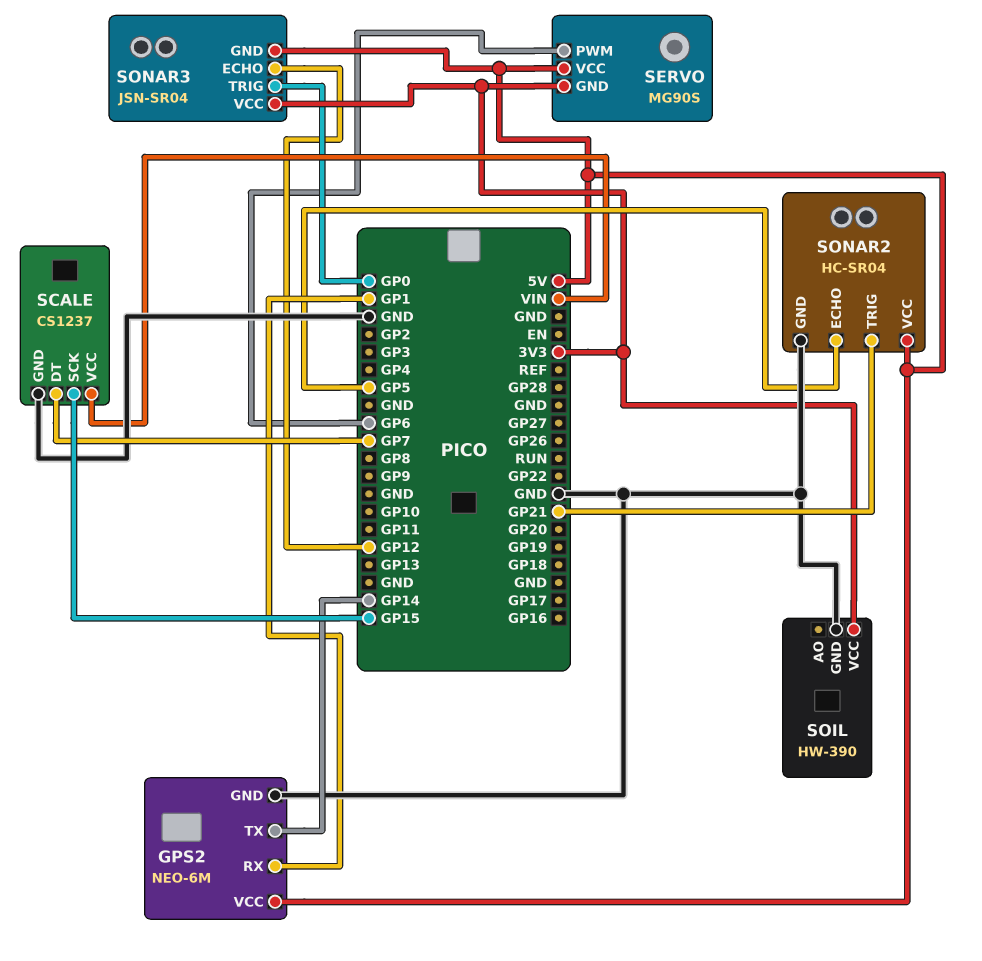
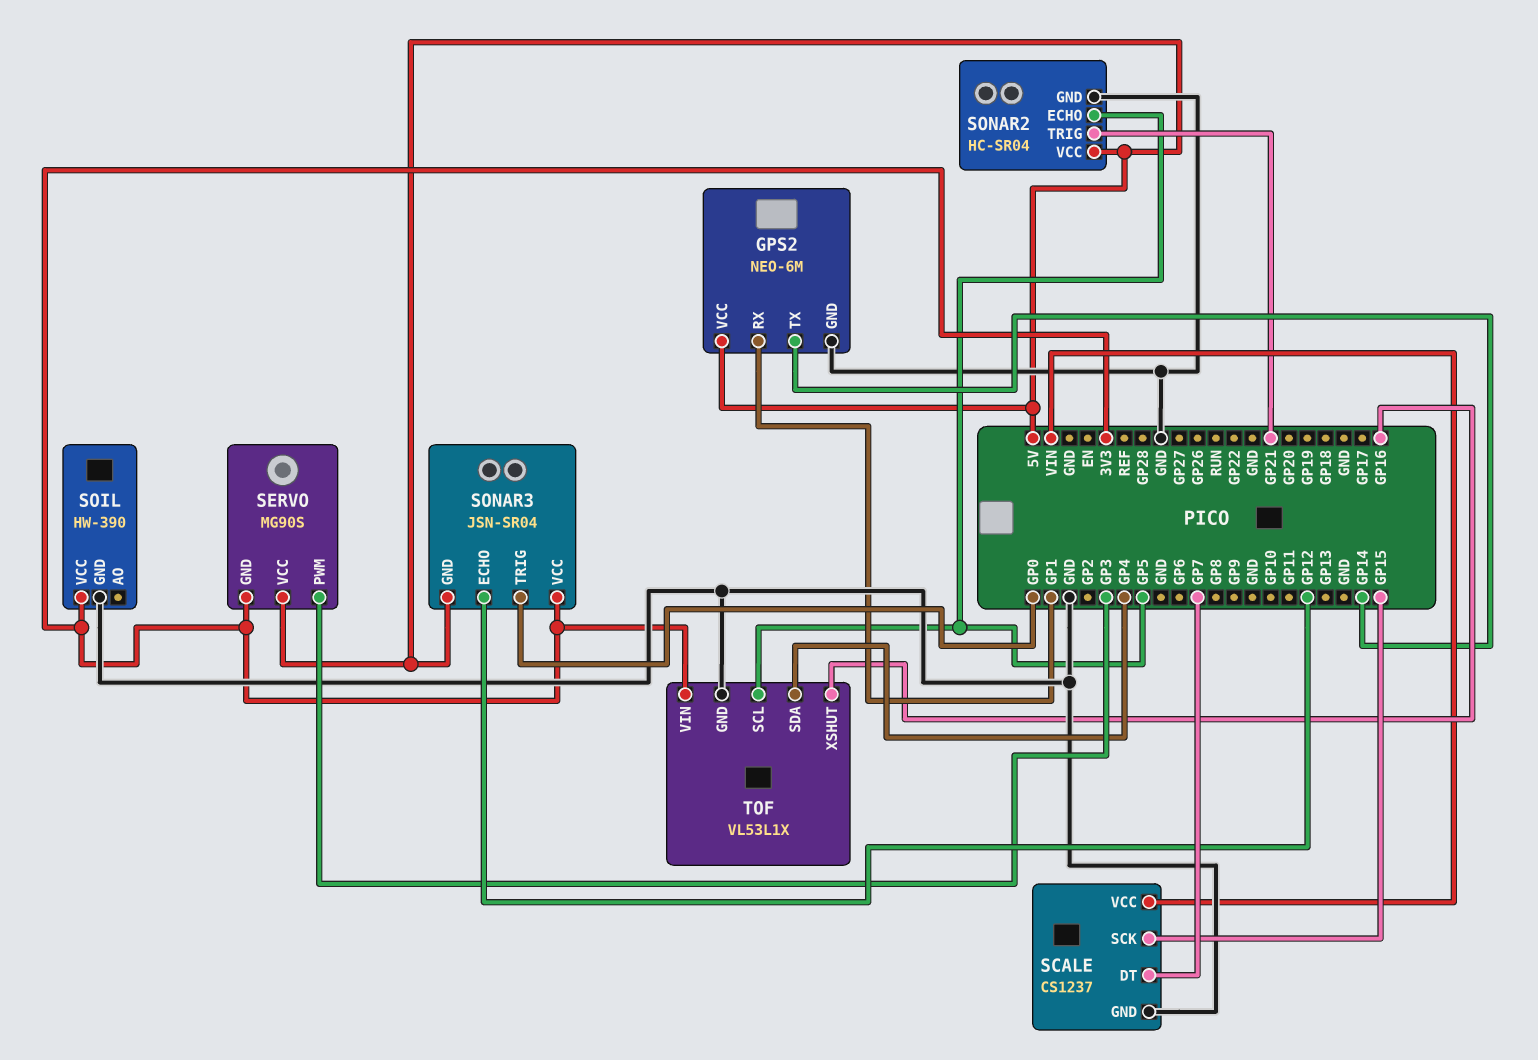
SERVO pin PWM: GP6 -> GP3
TOF: none -> VL53L1X
TOF pin GND: none -> GND
TOF pin SCL: none -> GP5
TOF pin SDA: none -> GP4
TOF pin VIN: none -> 3V3
TOF pin XSHUT: none -> GP16

